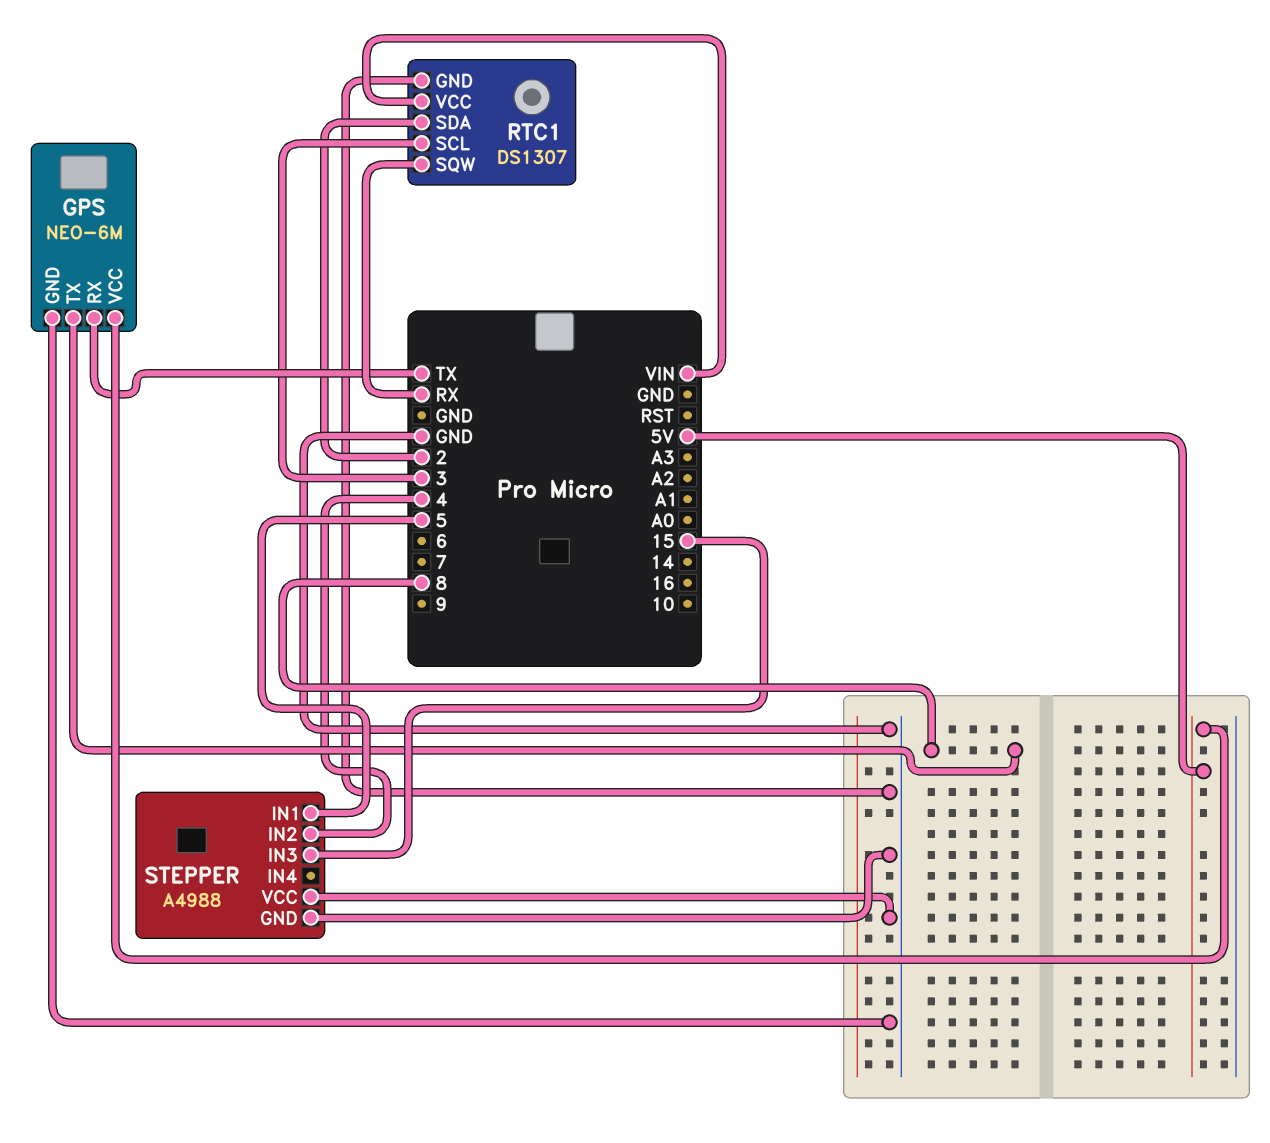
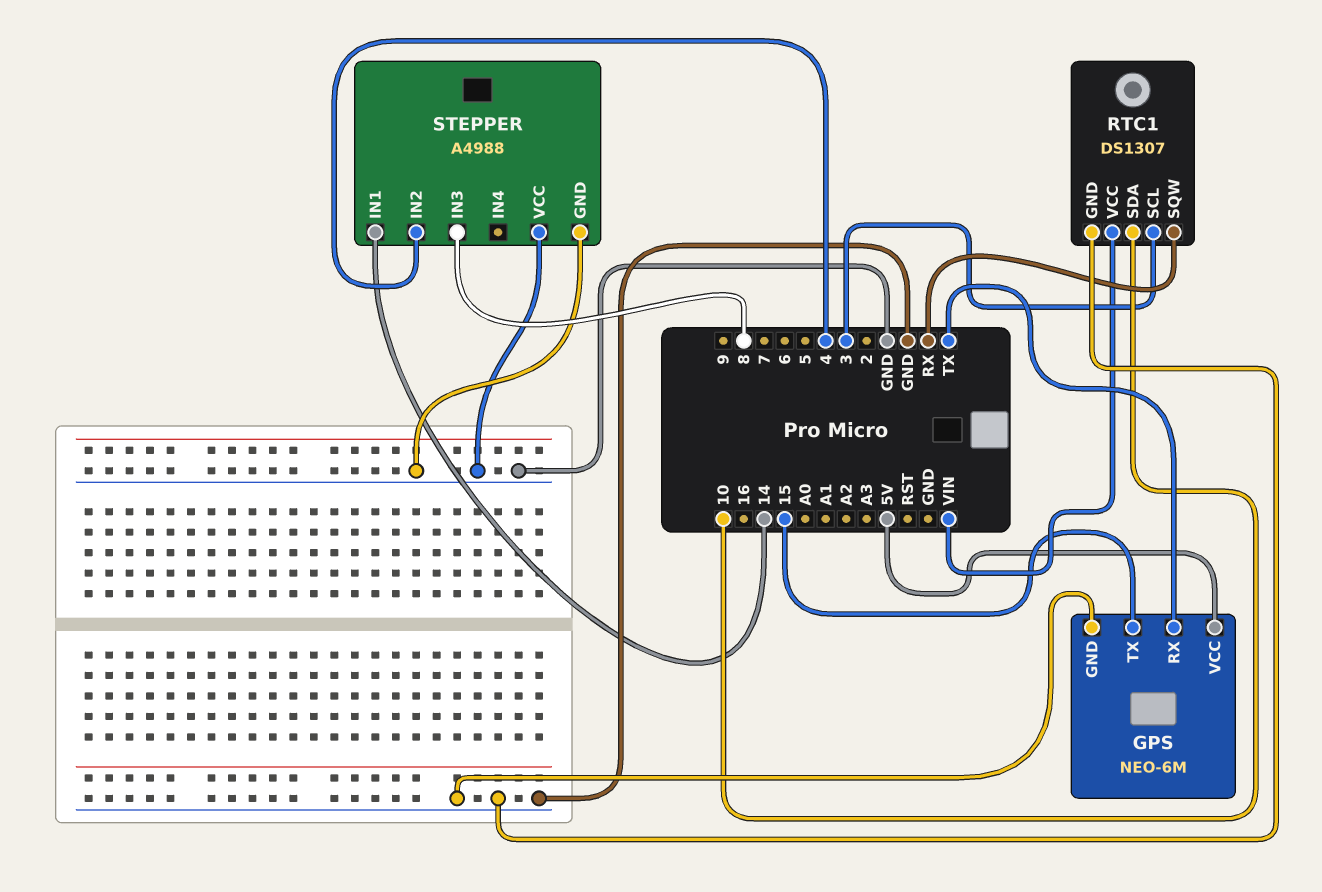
GPS pin TX: 8 -> 15
RTC1 pin SDA: 2 -> 10
STEPPER pin IN1: 5 -> 14
STEPPER pin IN3: 15 -> 8

